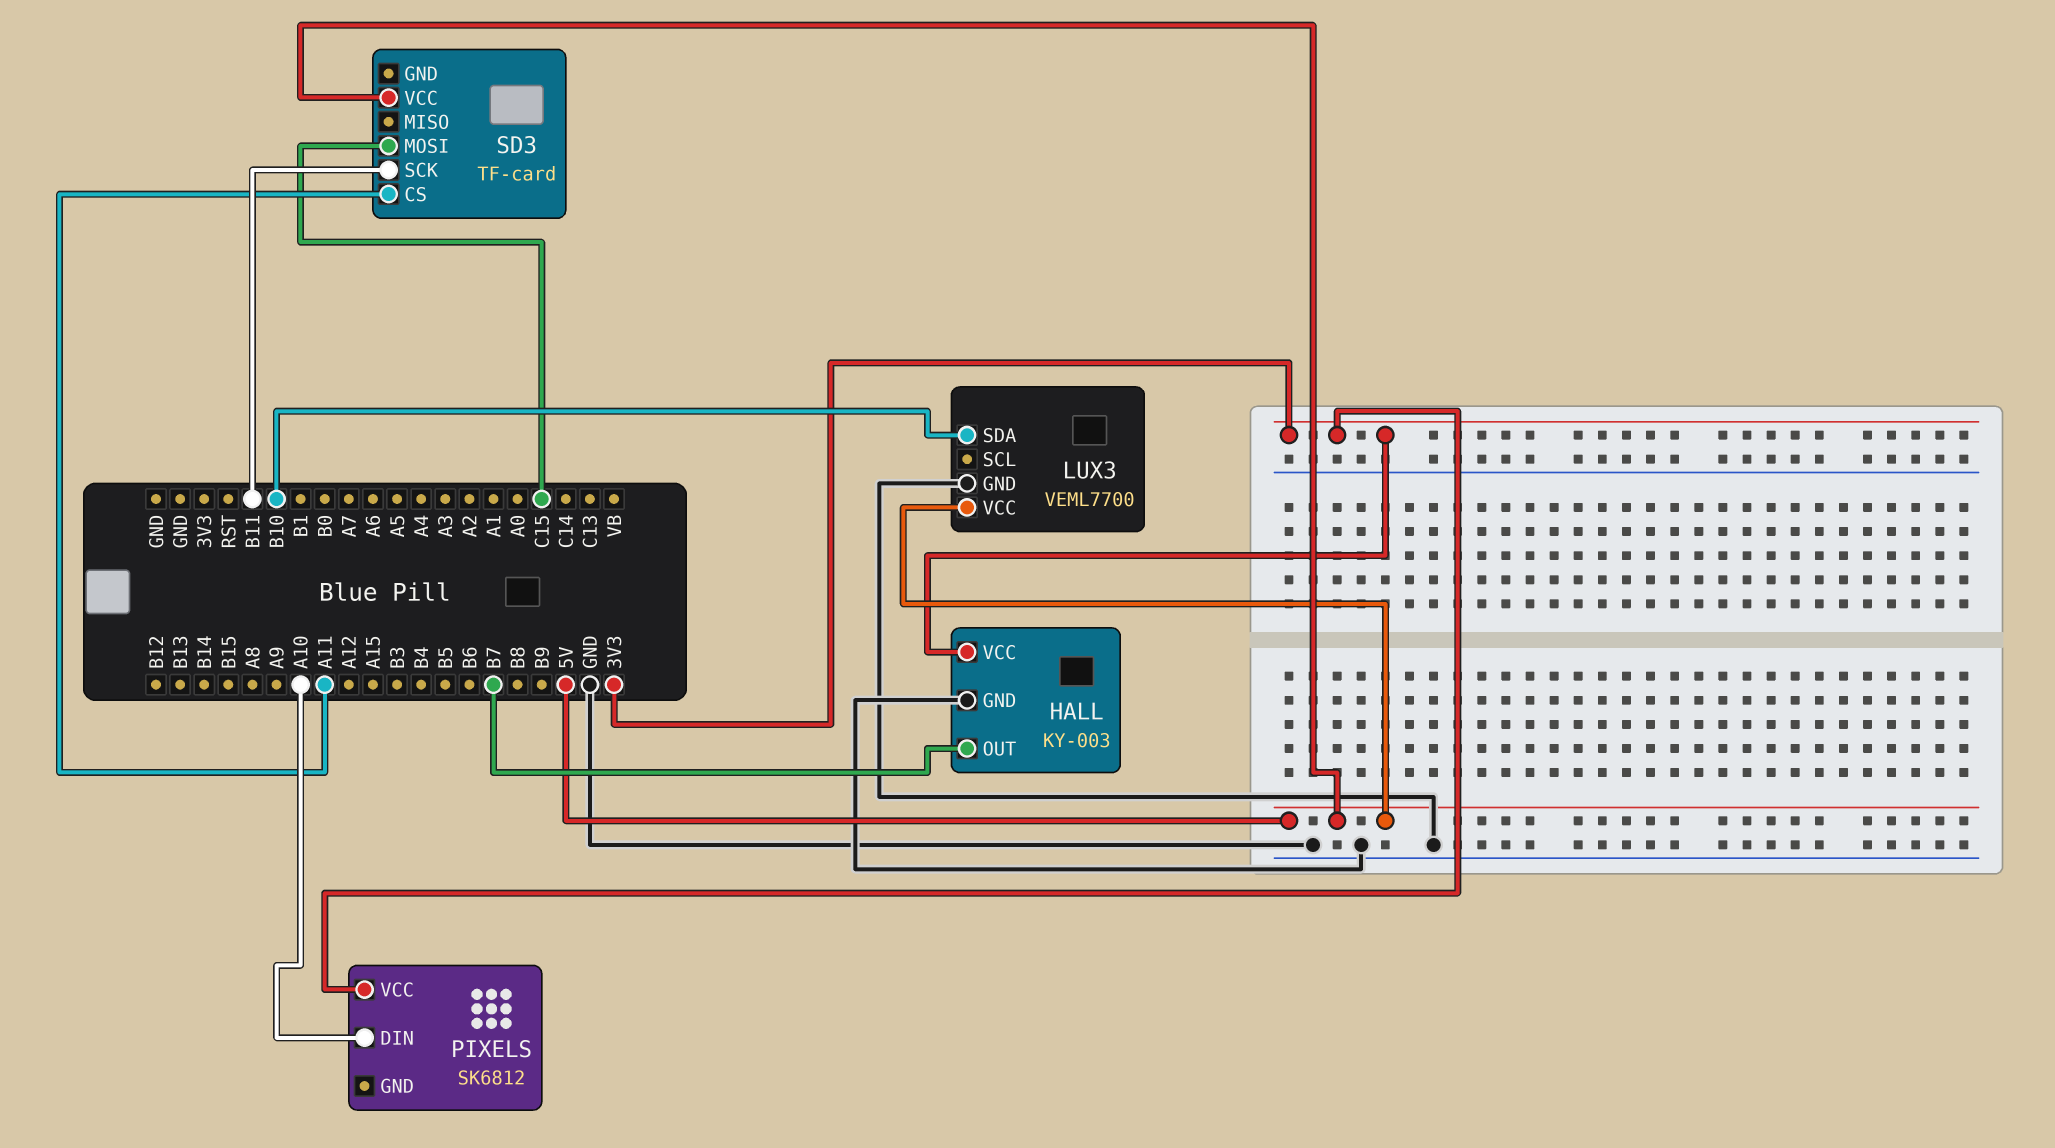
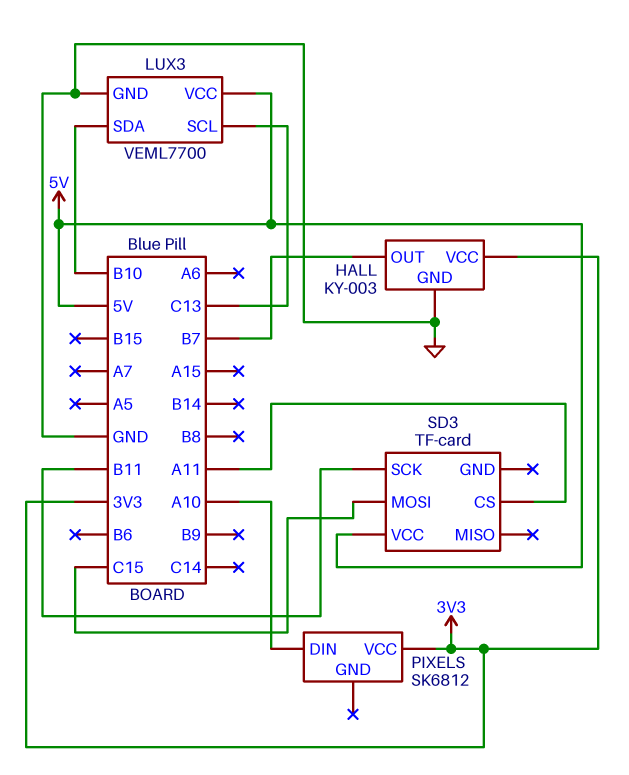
LUX3 pin SCL: none -> C13

